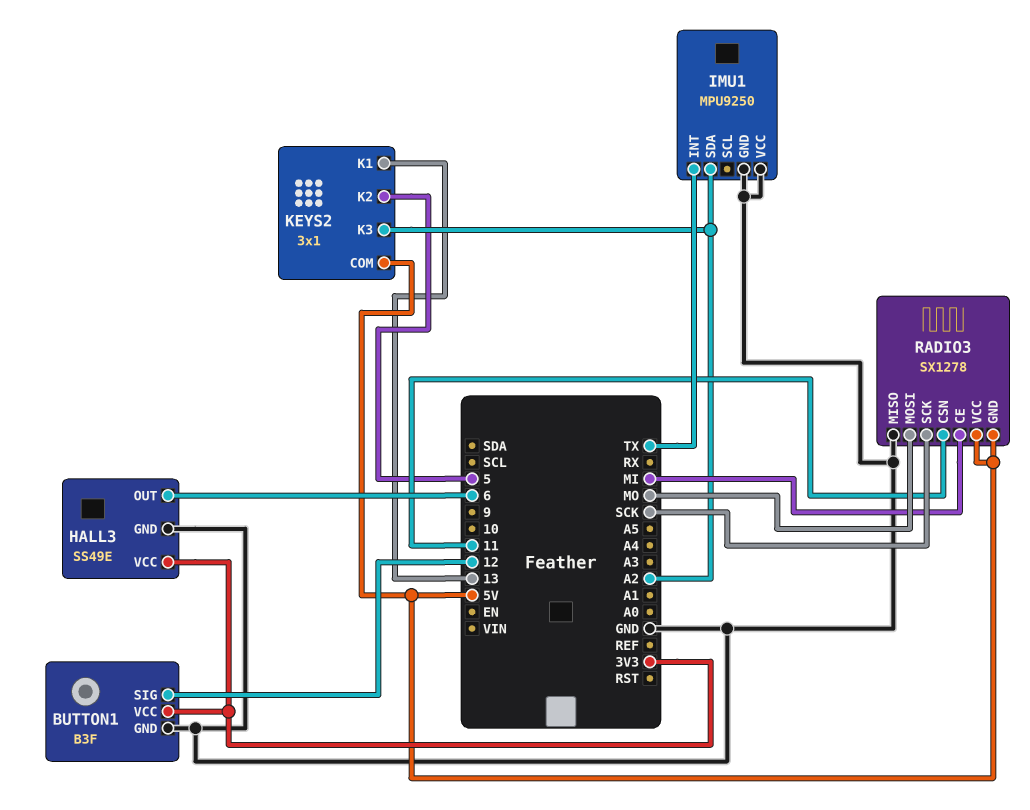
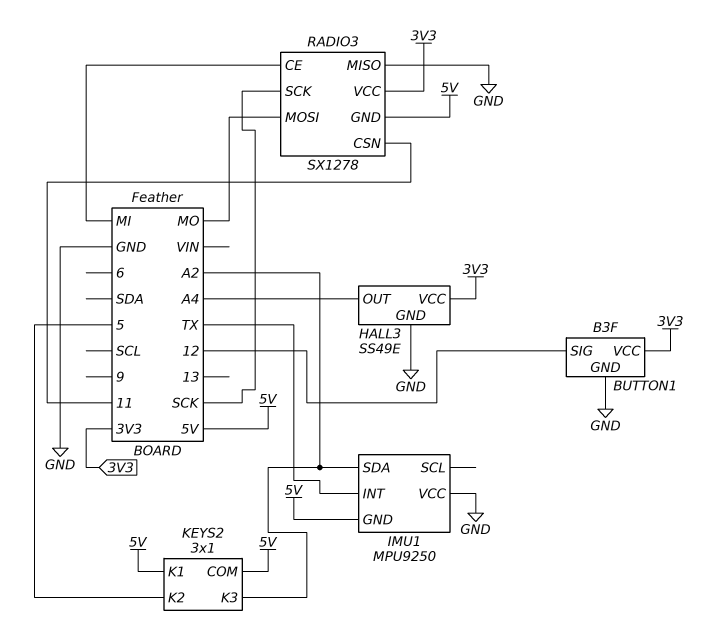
HALL3 pin OUT: 6 -> A4
IMU1 pin GND: GND -> 5V
KEYS2 pin K1: 13 -> 5V
RADIO3 pin VCC: 5V -> 3V3

